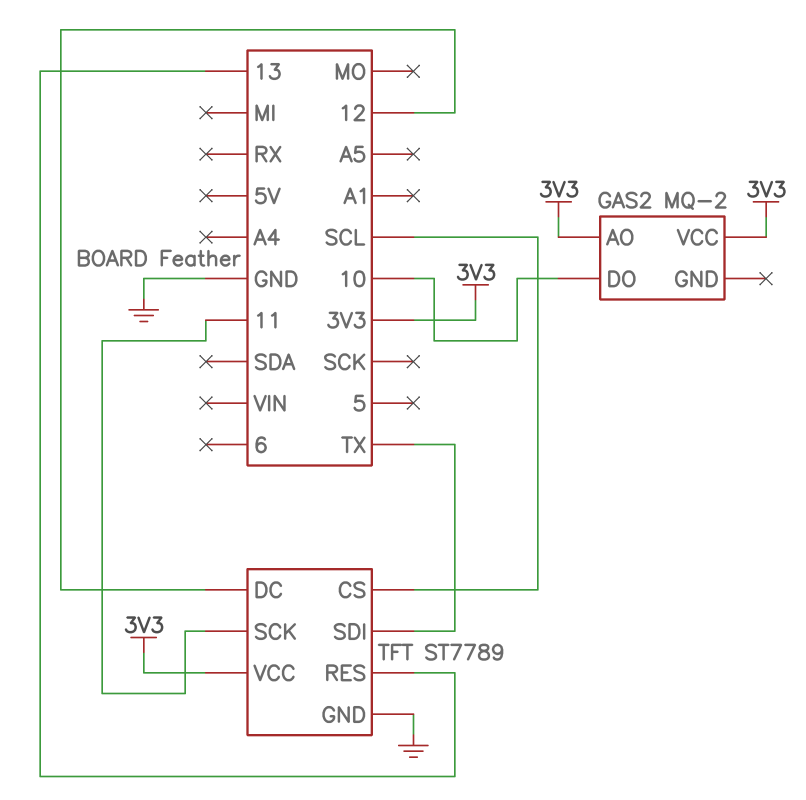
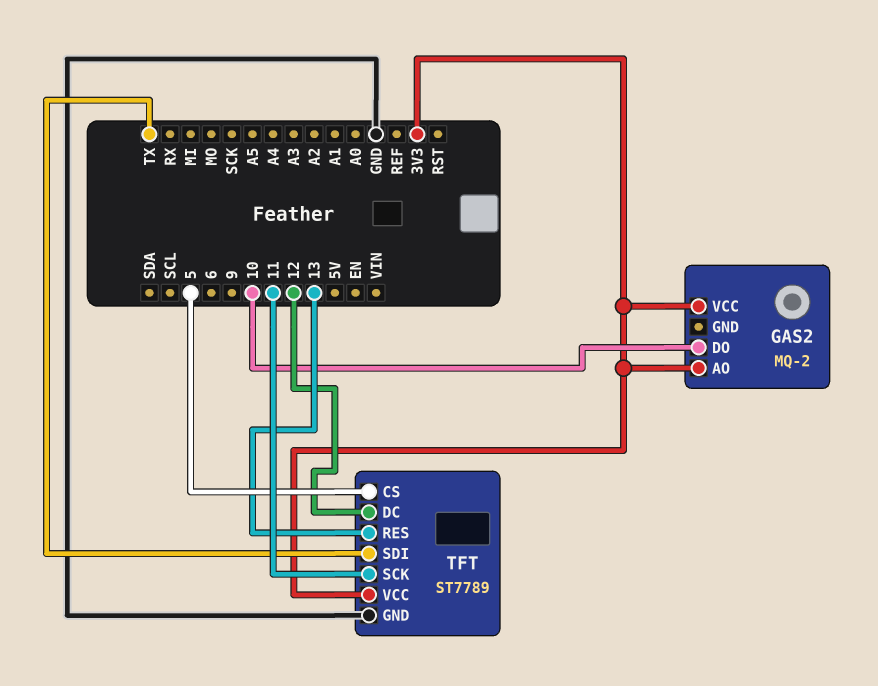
TFT pin CS: SCL -> 5

